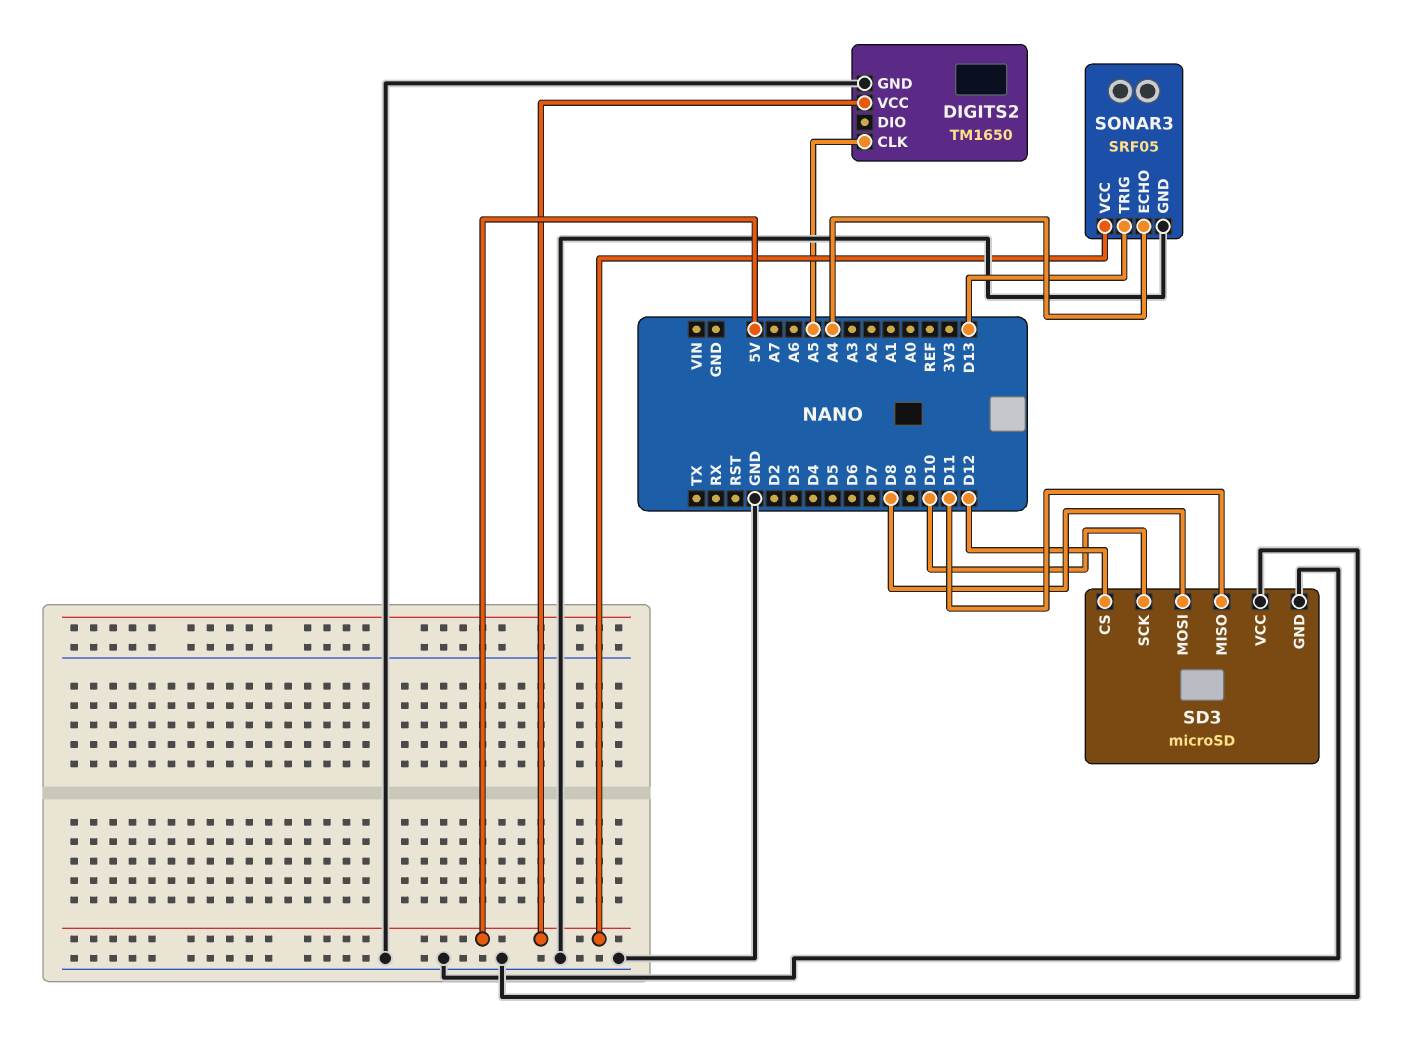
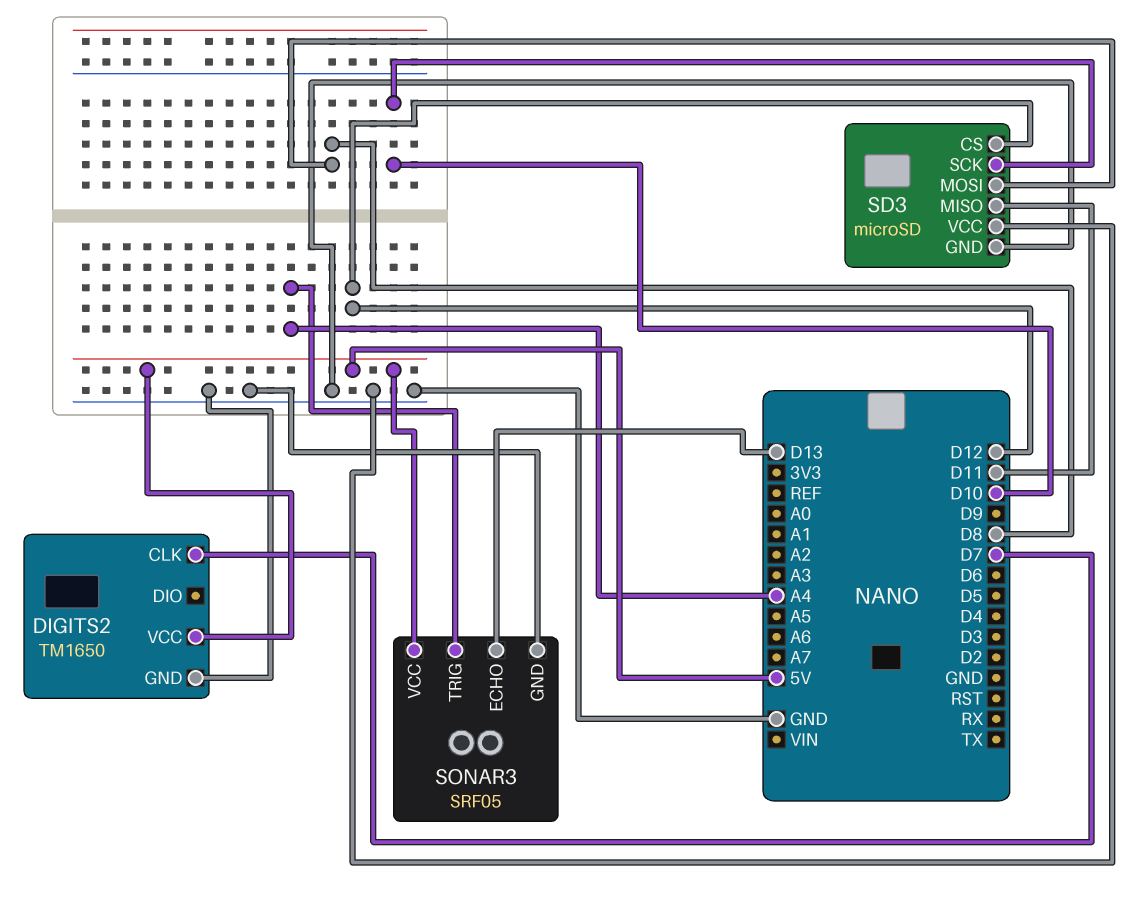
DIGITS2 pin CLK: A5 -> D7
SONAR3 pin ECHO: A4 -> D13
SONAR3 pin TRIG: D13 -> A4

